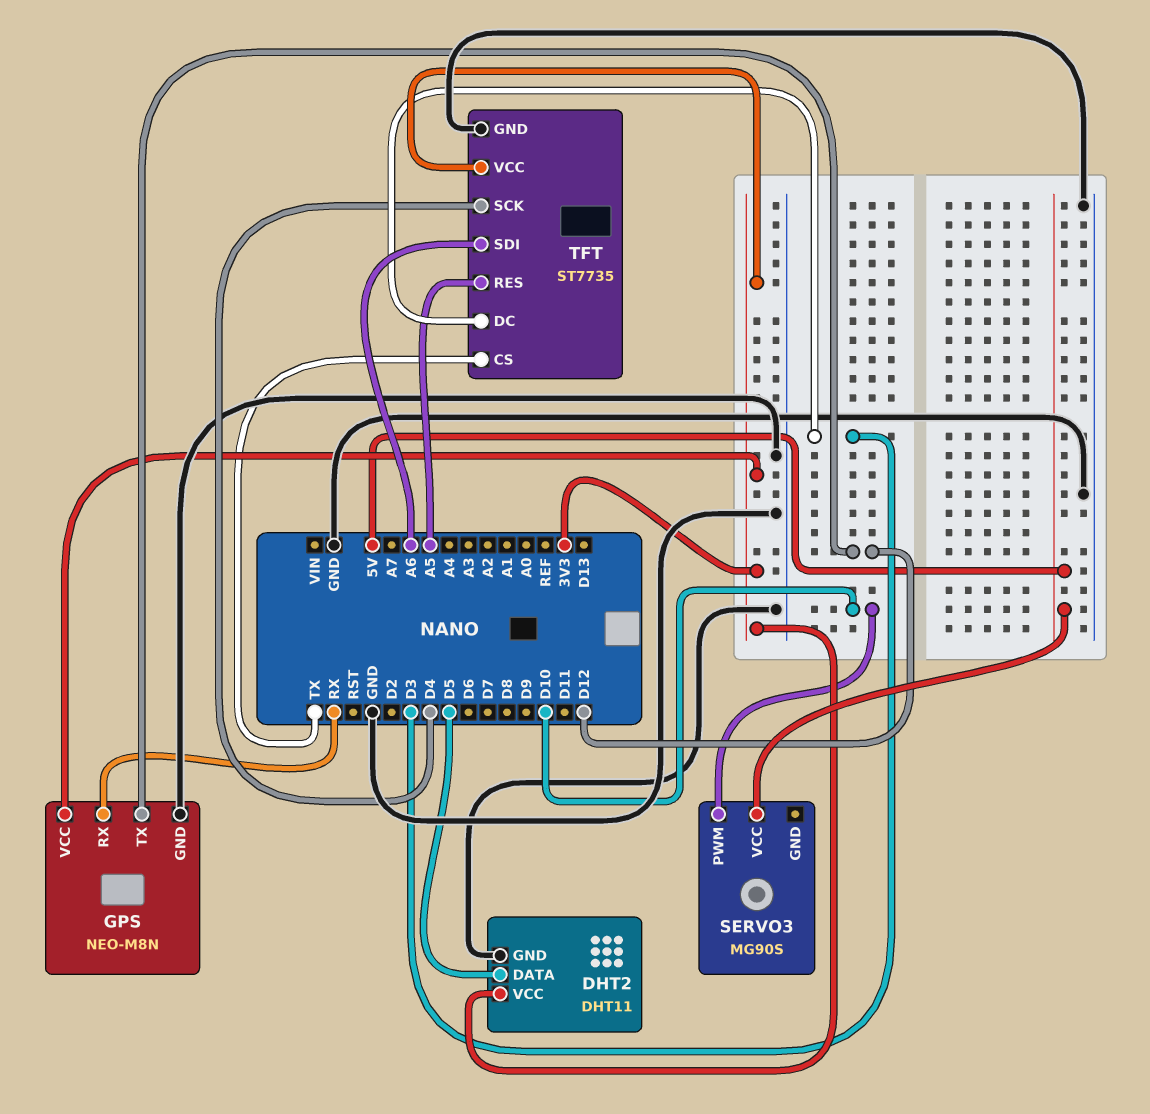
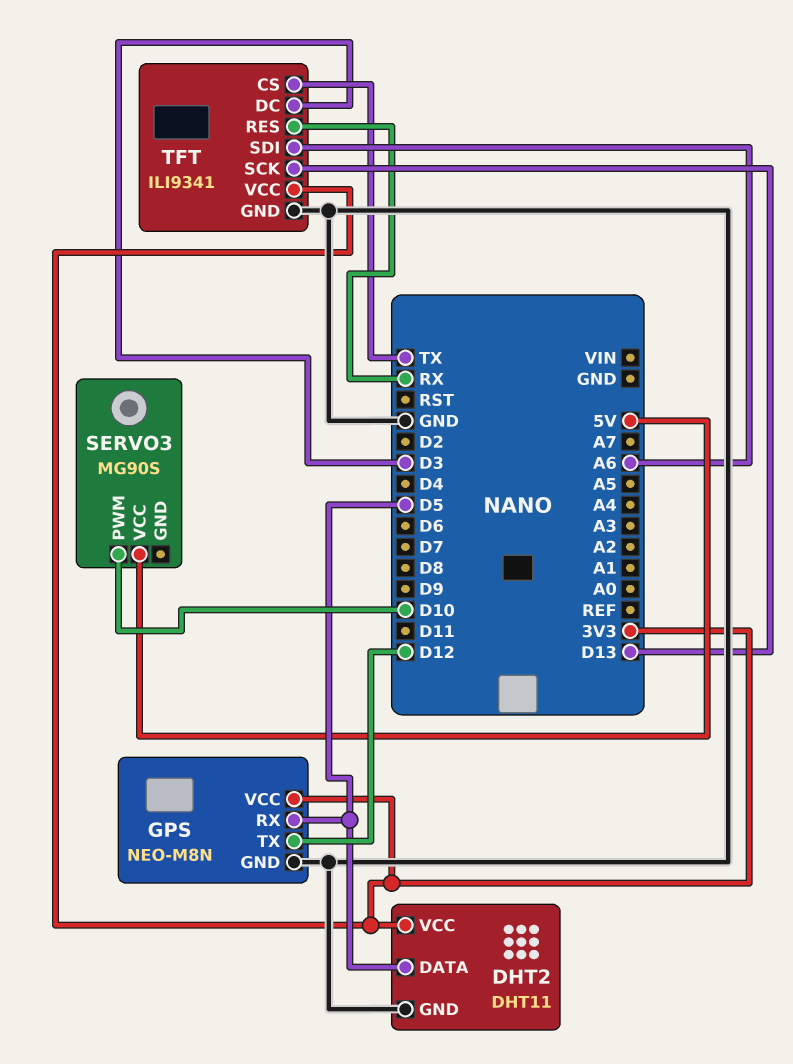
GPS pin RX: RX -> D5
TFT: ST7735 -> ILI9341
TFT pin RES: A5 -> RX
TFT pin SCK: D4 -> D13

